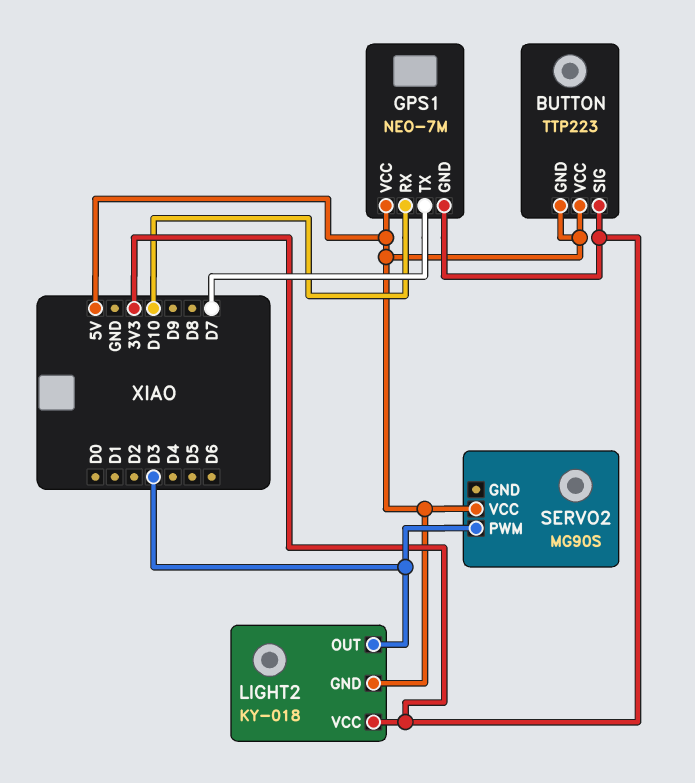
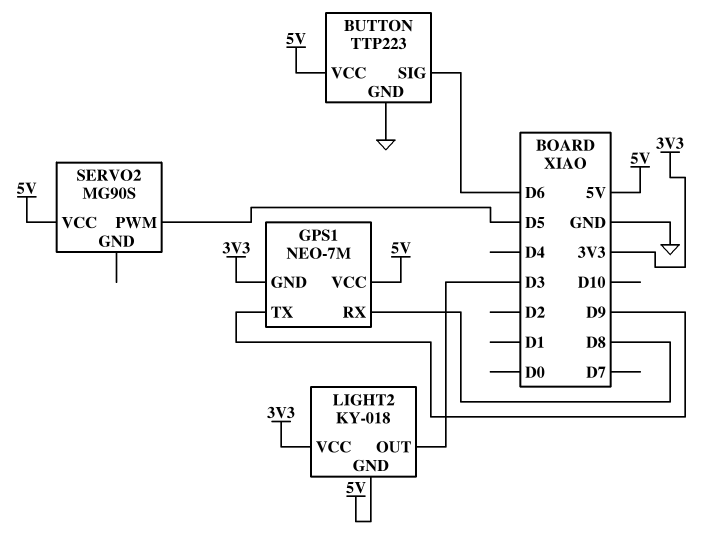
BUTTON pin GND: 5V -> GND
BUTTON pin SIG: 3V3 -> D6
GPS1 pin RX: D10 -> D8
GPS1 pin TX: D7 -> D9
SERVO2 pin PWM: D3 -> D5

